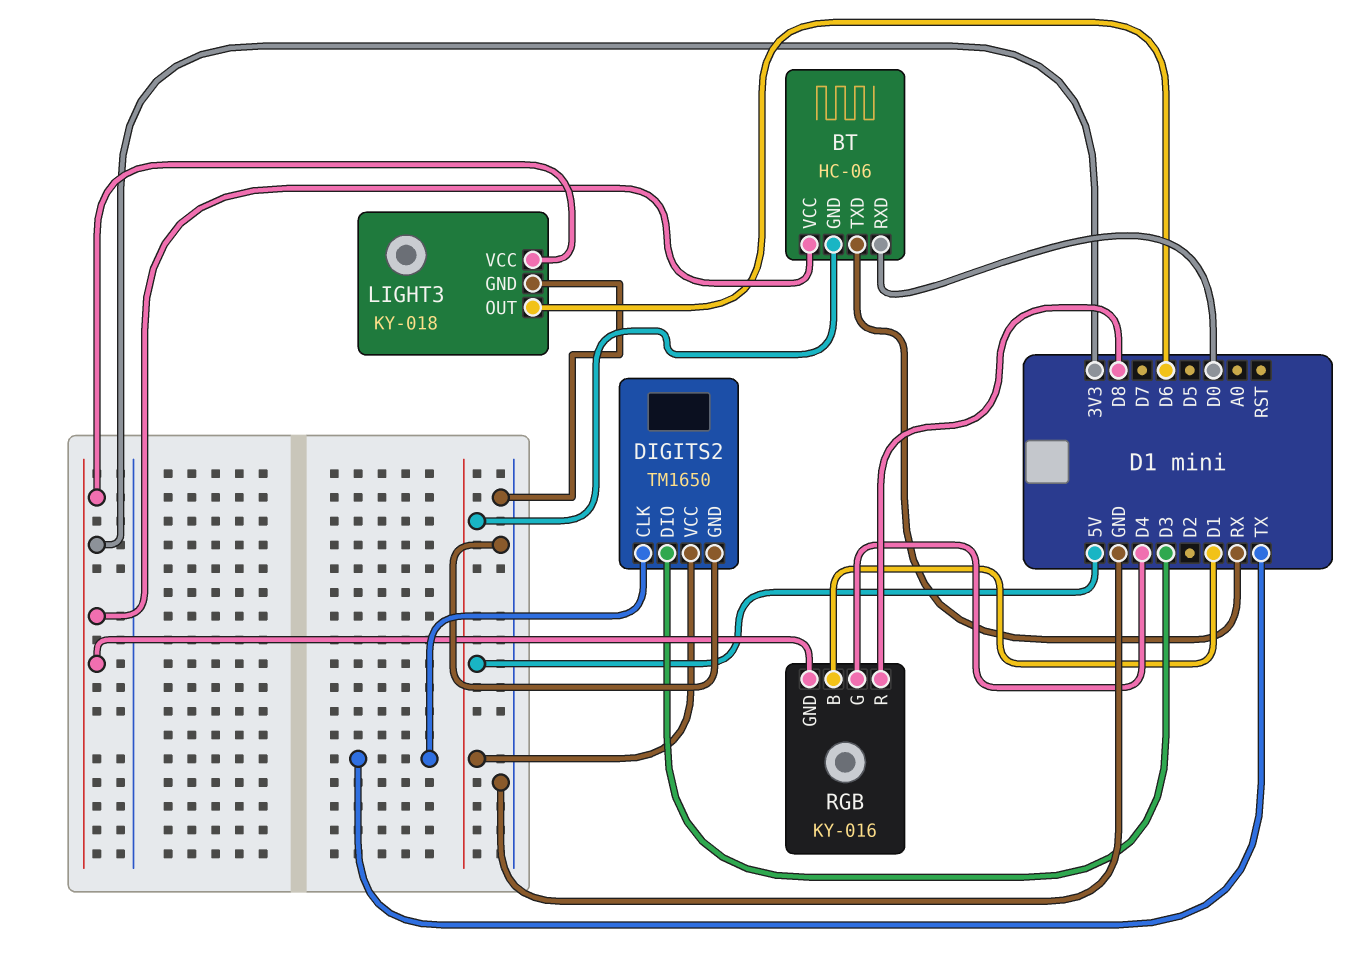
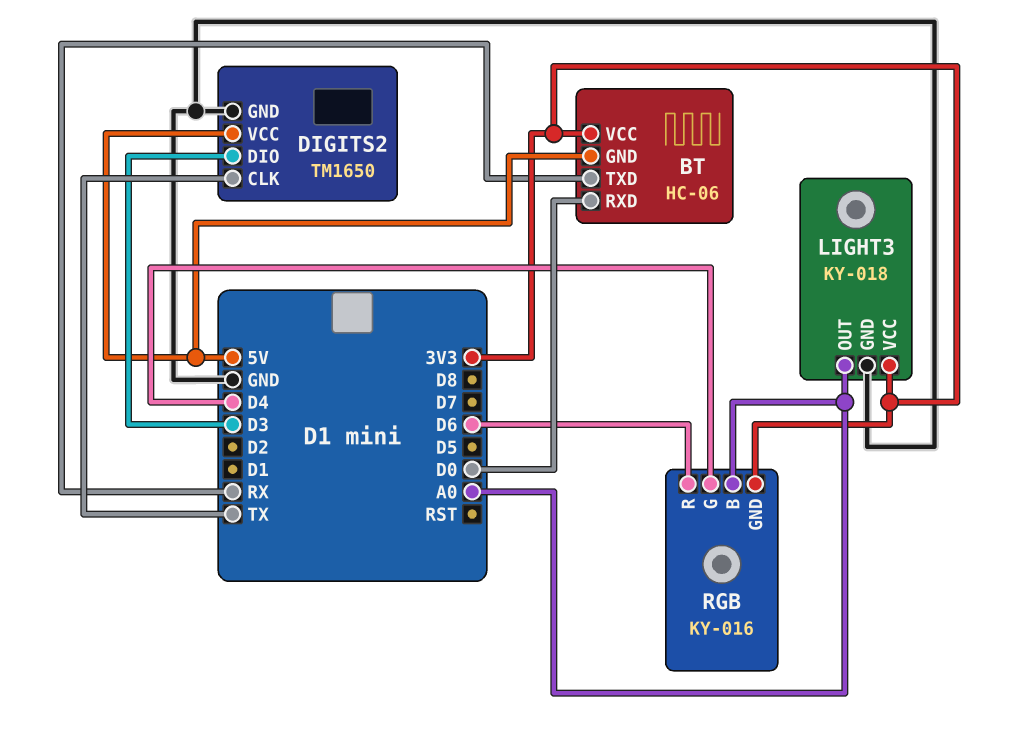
LIGHT3 pin OUT: D6 -> A0
RGB pin B: D1 -> A0
RGB pin R: D8 -> D6

